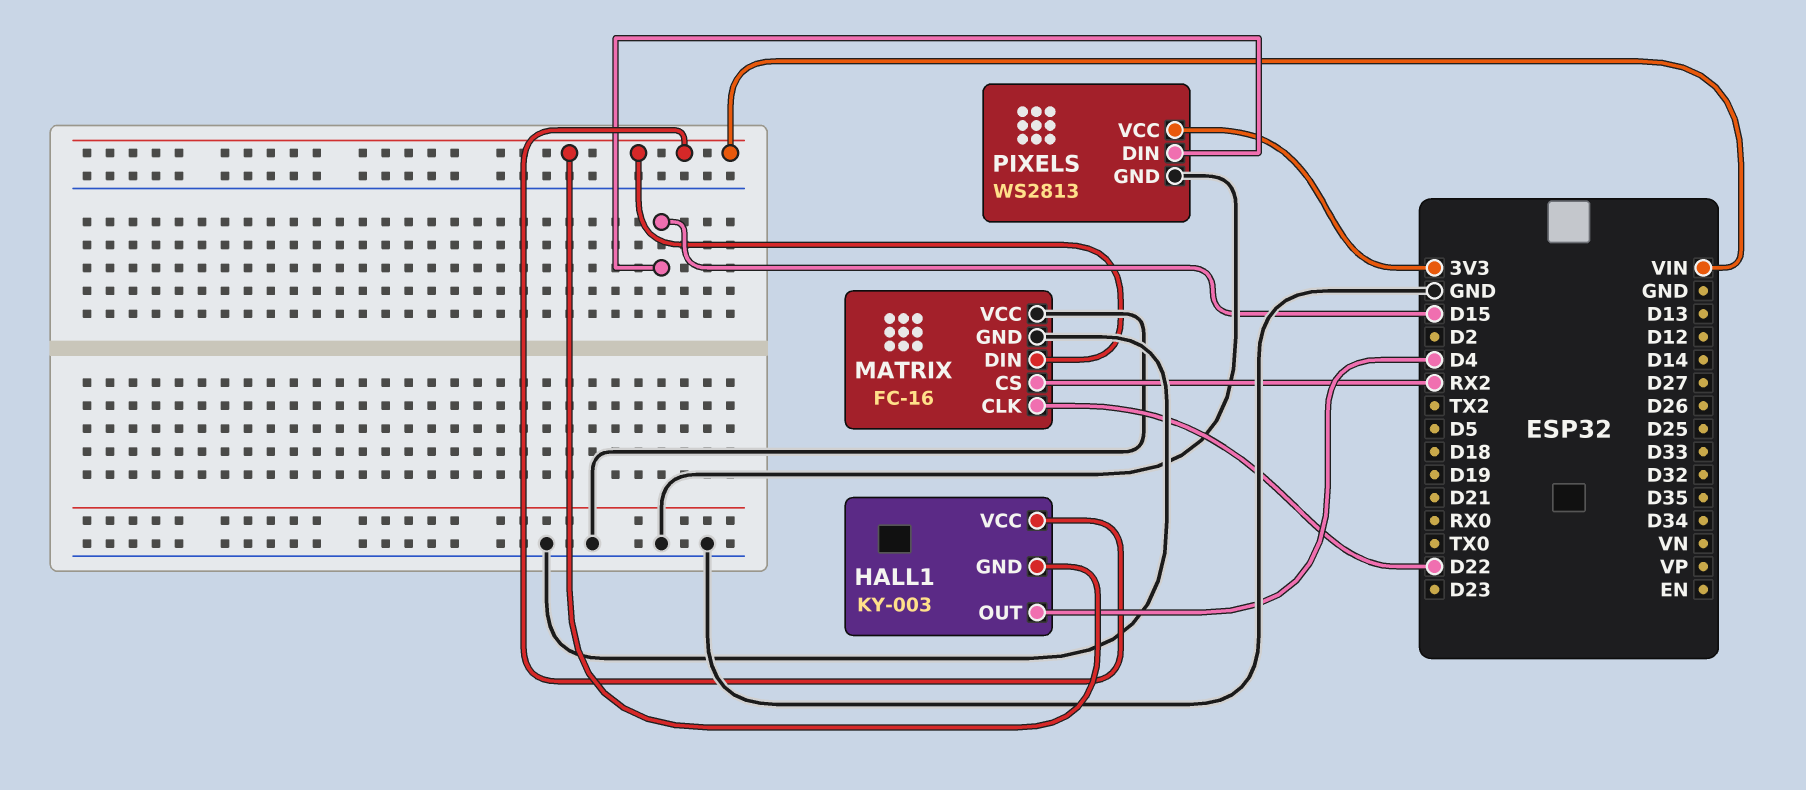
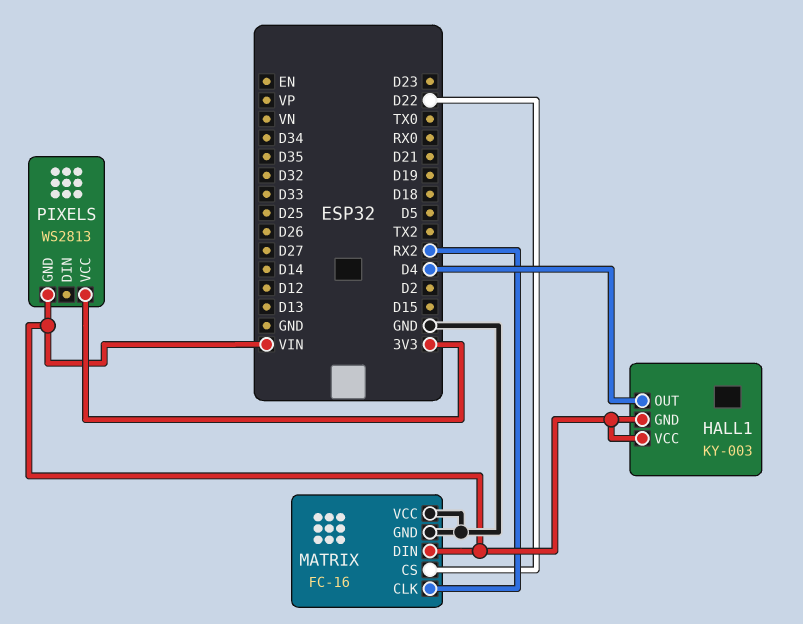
MATRIX pin CLK: D22 -> RX2
MATRIX pin CS: RX2 -> D22
PIXELS pin DIN: D15 -> none
PIXELS pin GND: GND -> VIN

